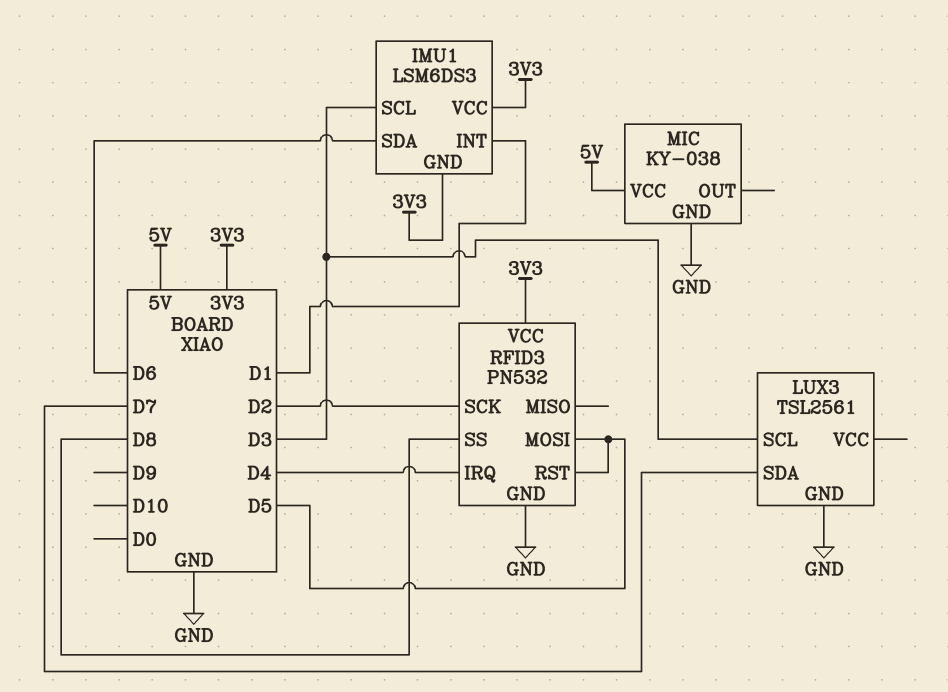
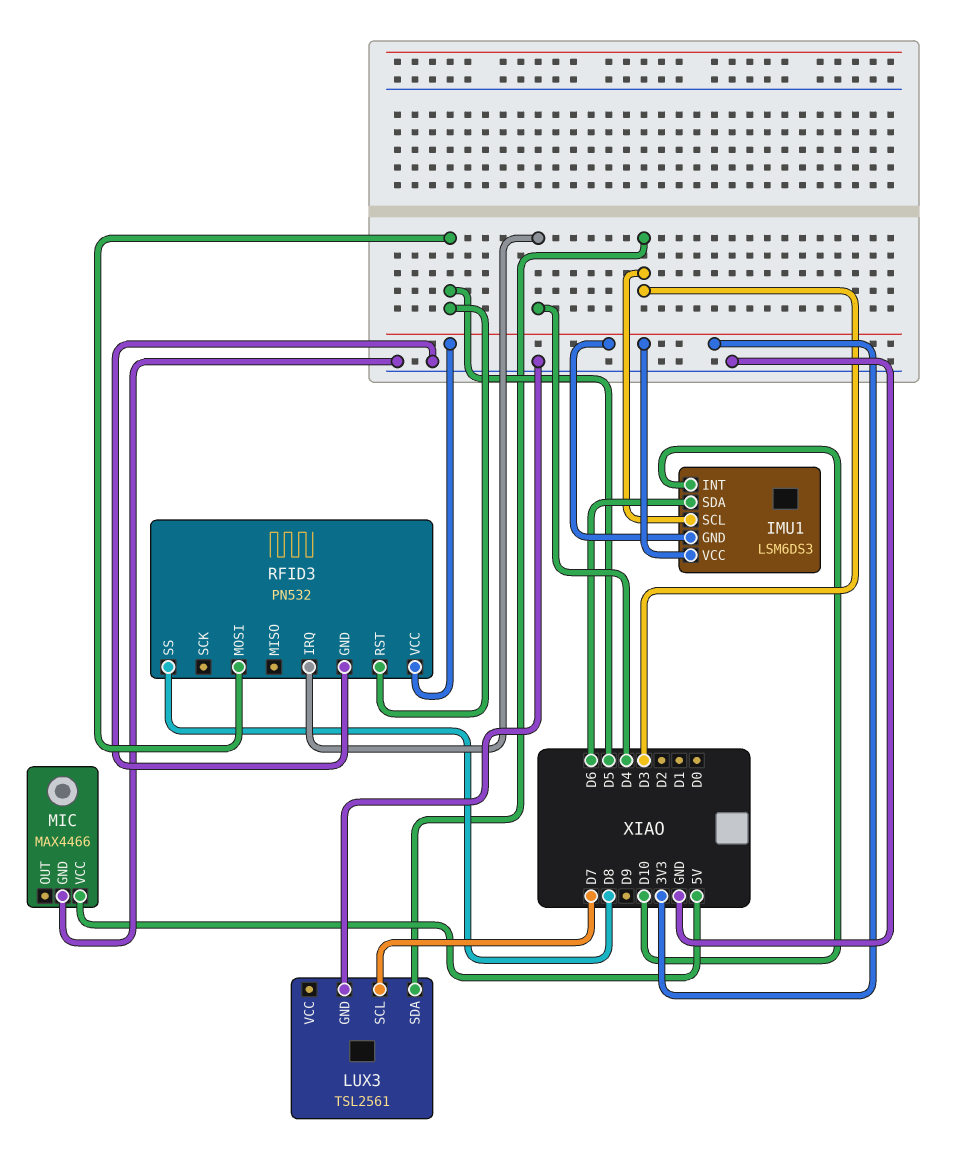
IMU1 pin INT: D1 -> D10
LUX3 pin SCL: D3 -> D7
LUX3 pin SDA: D7 -> D3
MIC: KY-038 -> MAX4466
RFID3 pin SCK: D2 -> none

